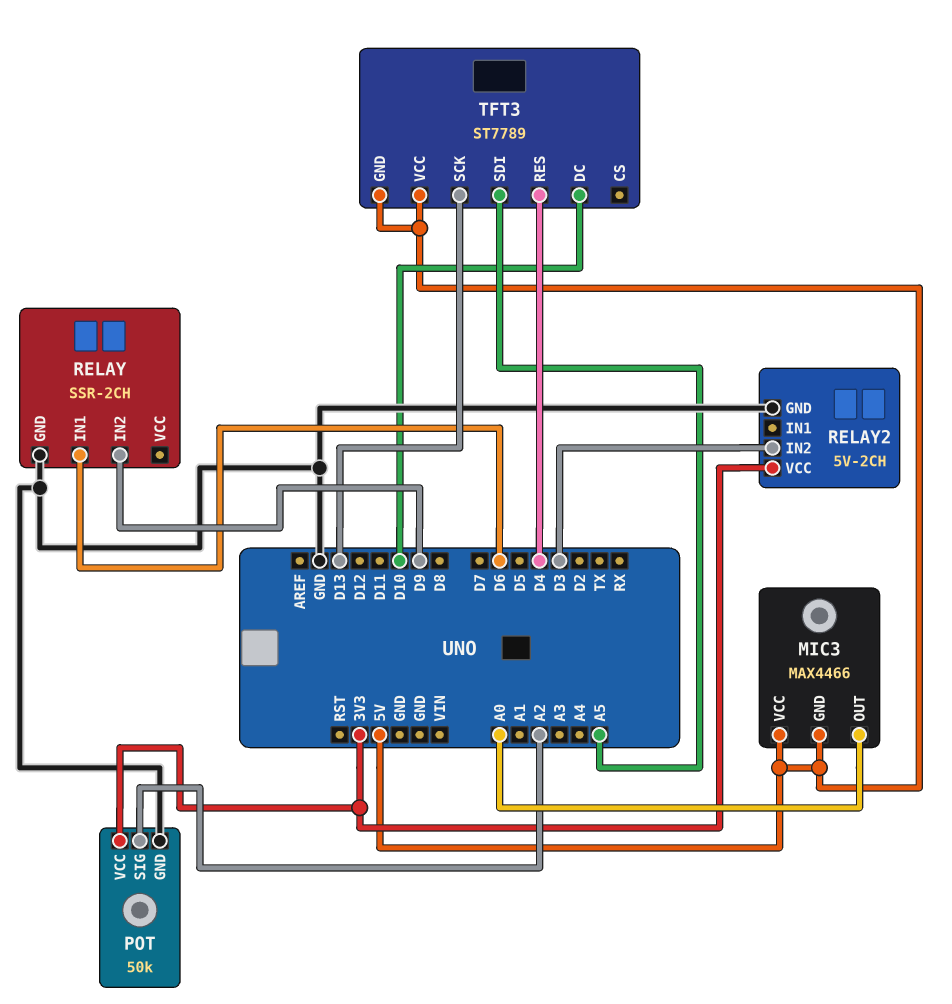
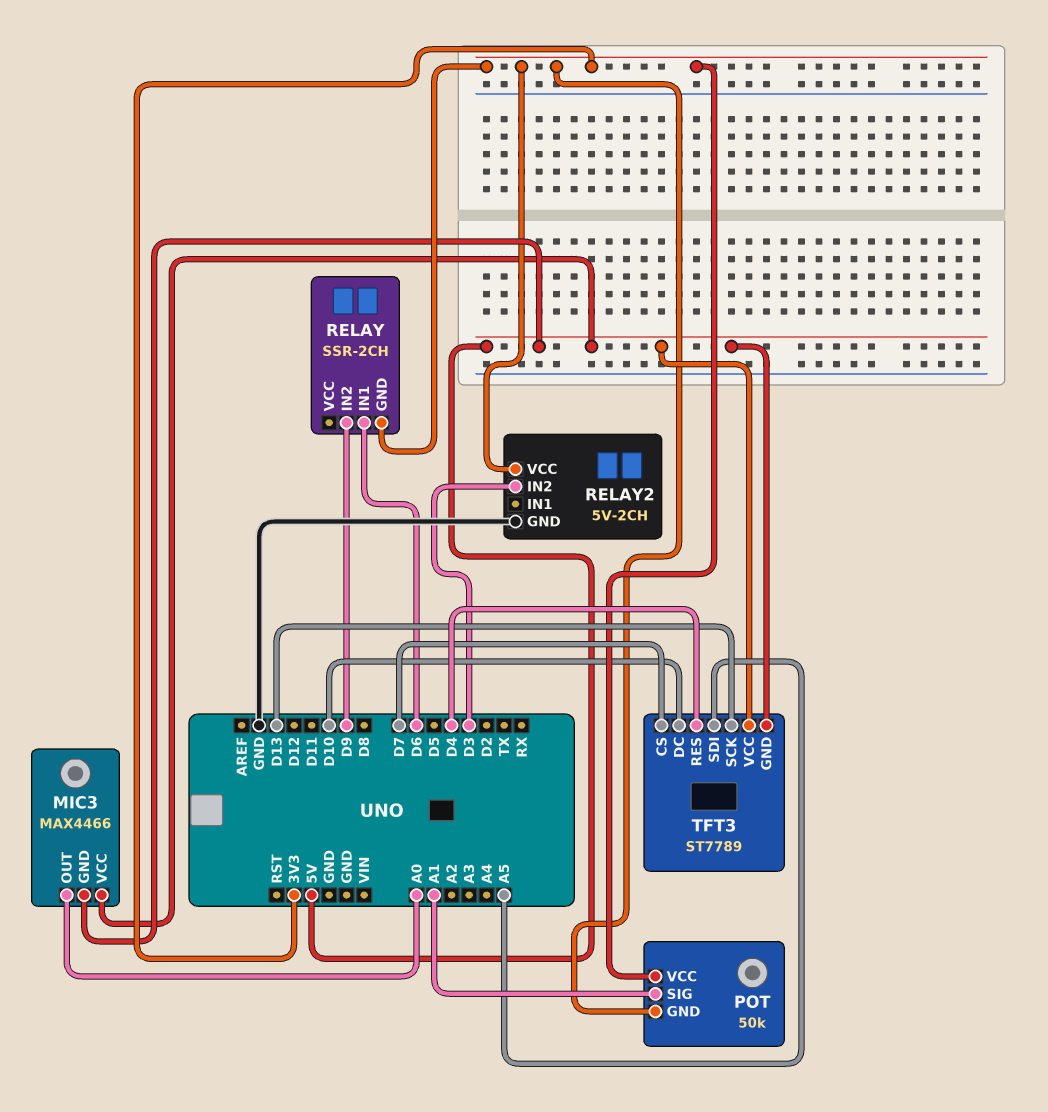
POT pin GND: GND -> 3V3
POT pin SIG: A2 -> A1
RELAY pin GND: GND -> 3V3
TFT3 pin CS: none -> D7

